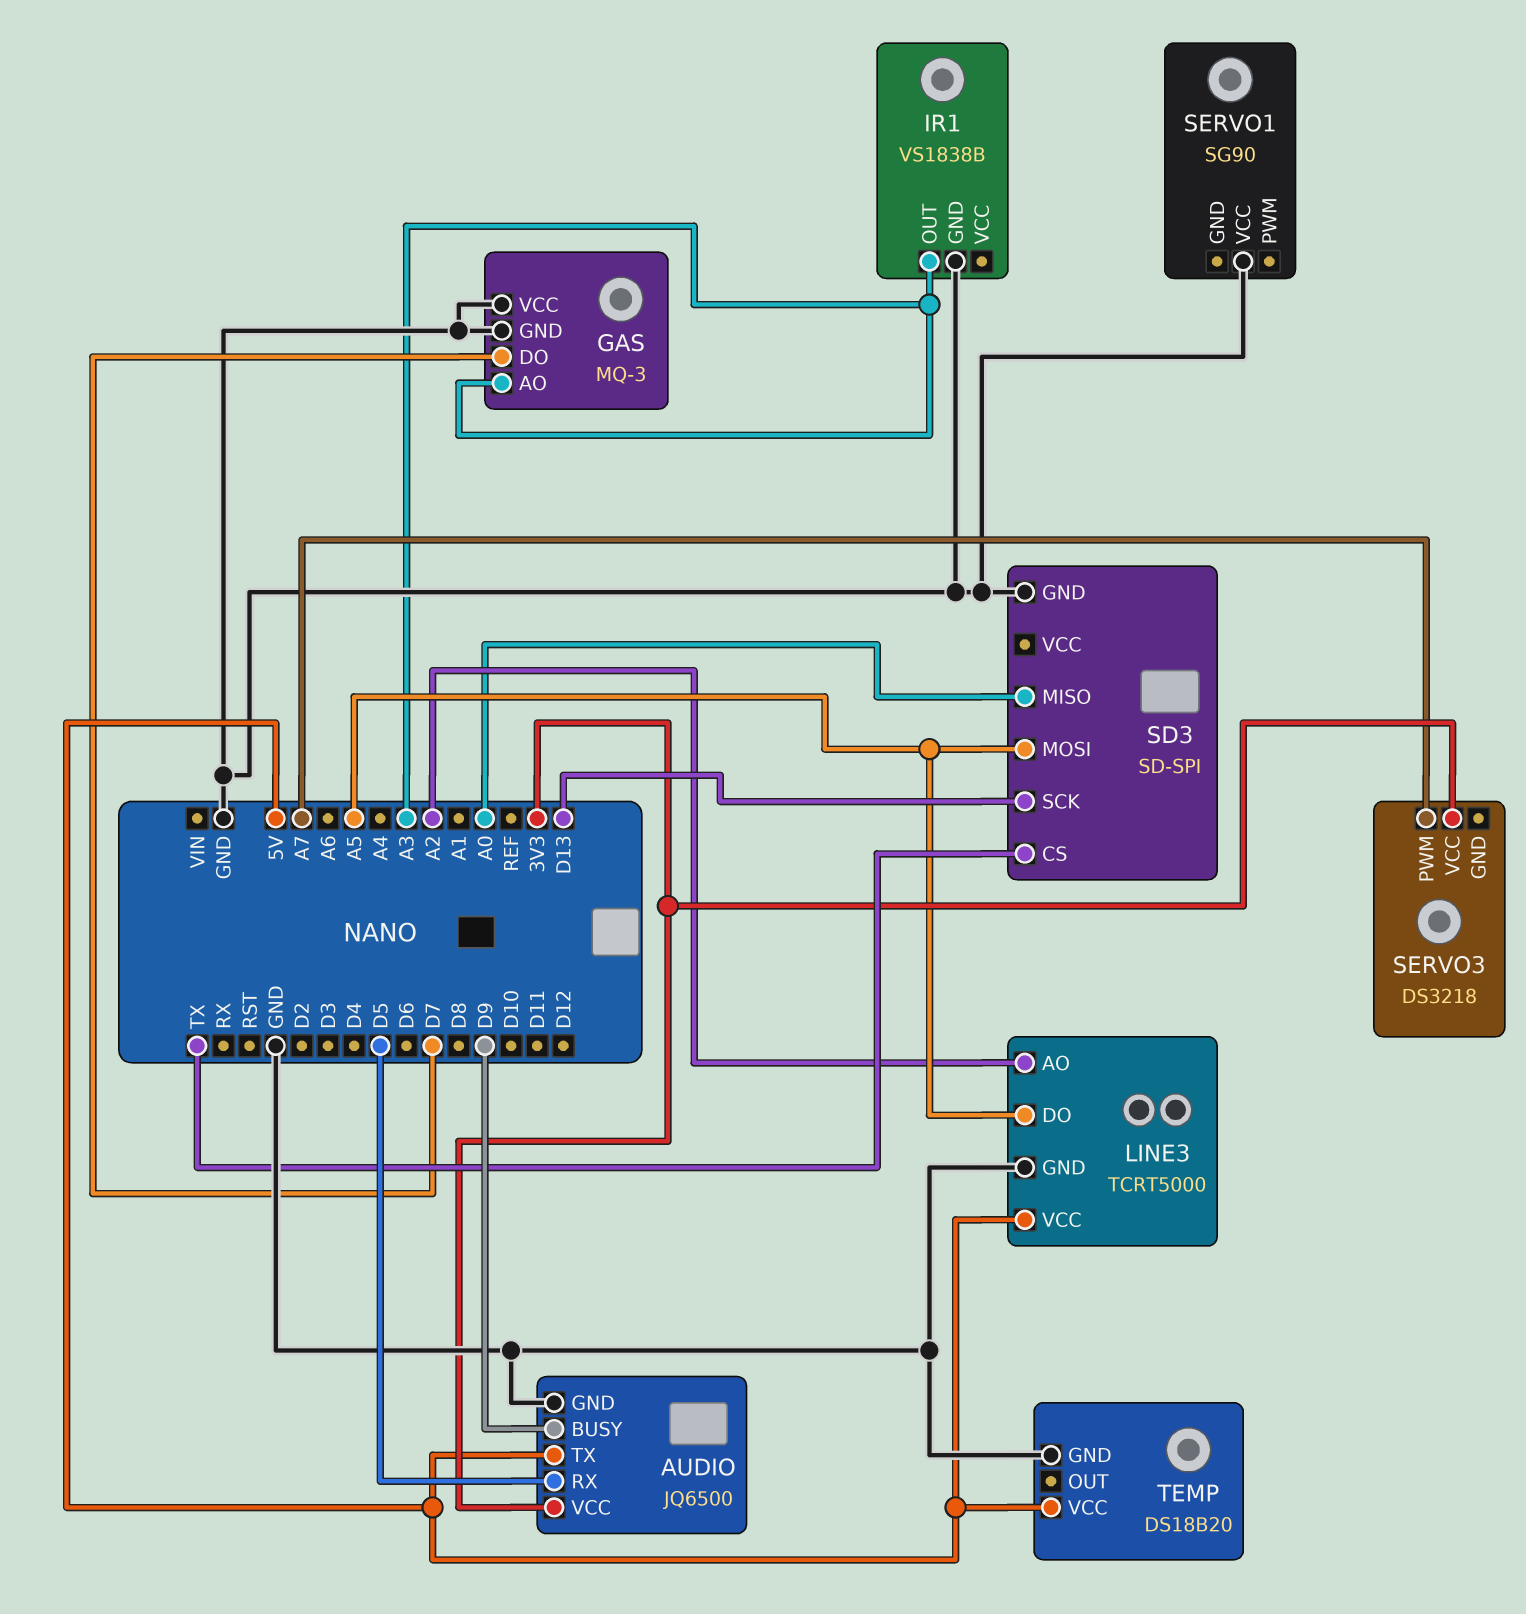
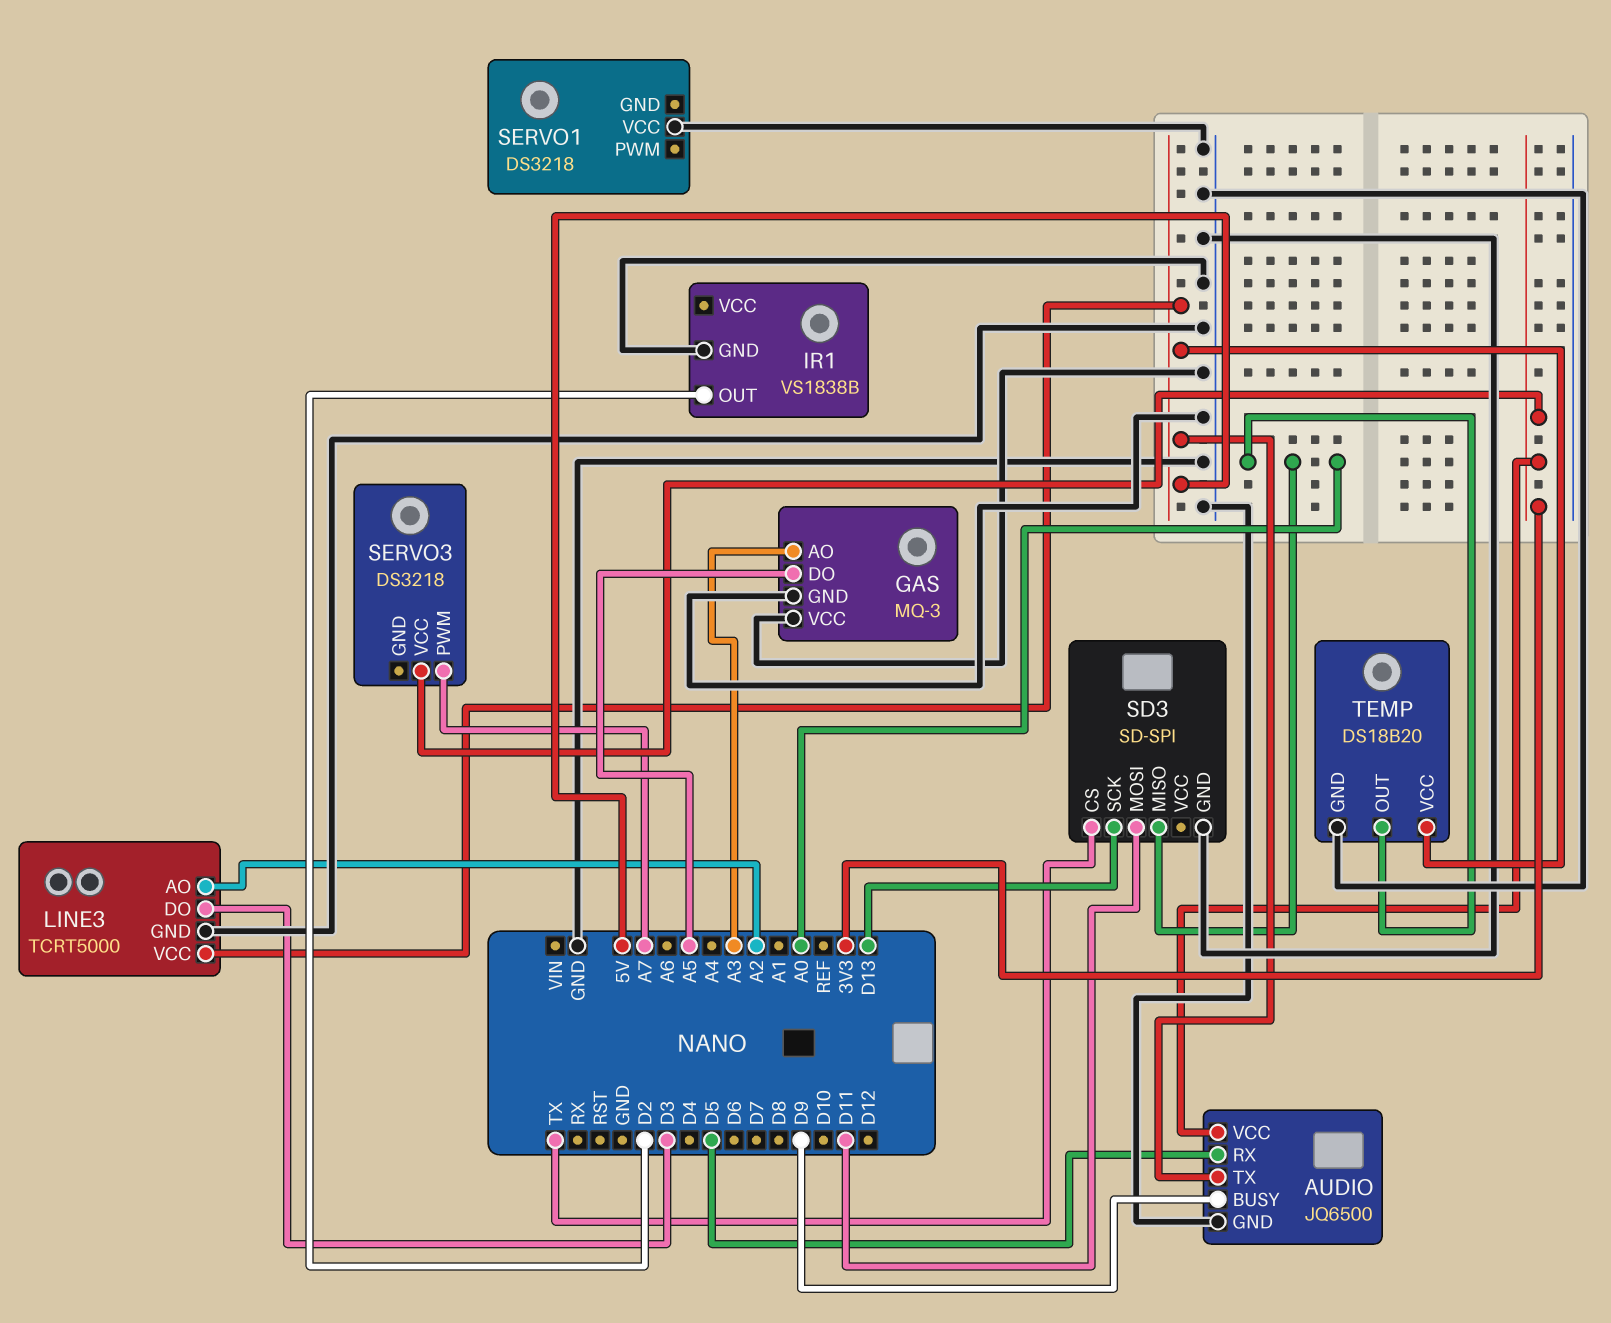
GAS pin DO: D7 -> A5
IR1 pin OUT: A3 -> D2
LINE3 pin DO: A5 -> D3
SD3 pin MOSI: A5 -> D11
SERVO1: SG90 -> DS3218
TEMP pin OUT: none -> A0

